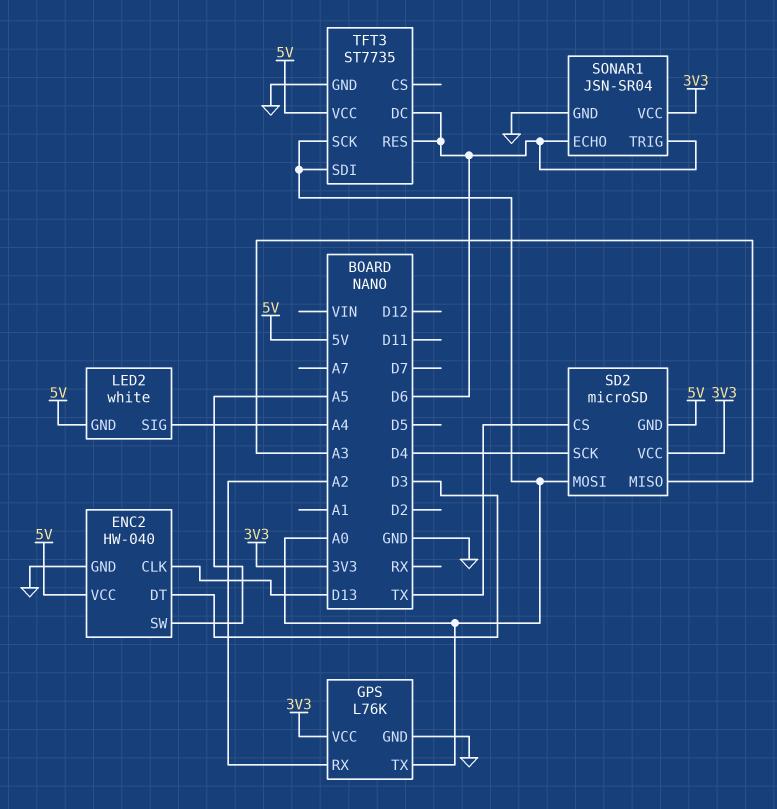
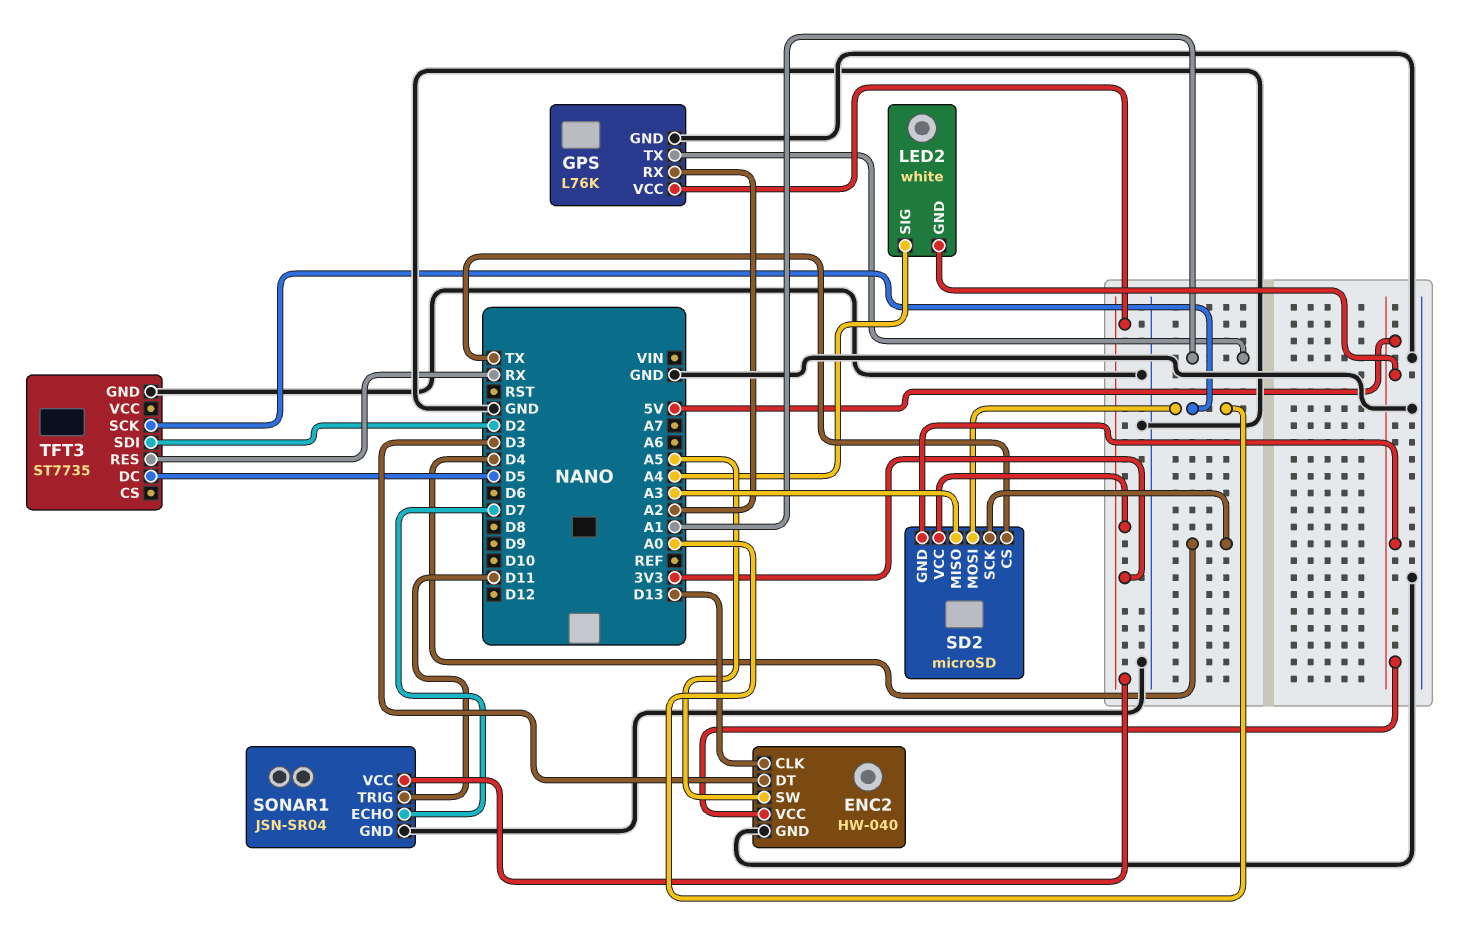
GPS pin TX: A0 -> A1
SONAR1 pin ECHO: D6 -> D7
SONAR1 pin TRIG: D6 -> D11
TFT3 pin DC: D6 -> D5
TFT3 pin RES: D6 -> RX
TFT3 pin SDI: A0 -> D2
TFT3 pin VCC: 5V -> none

